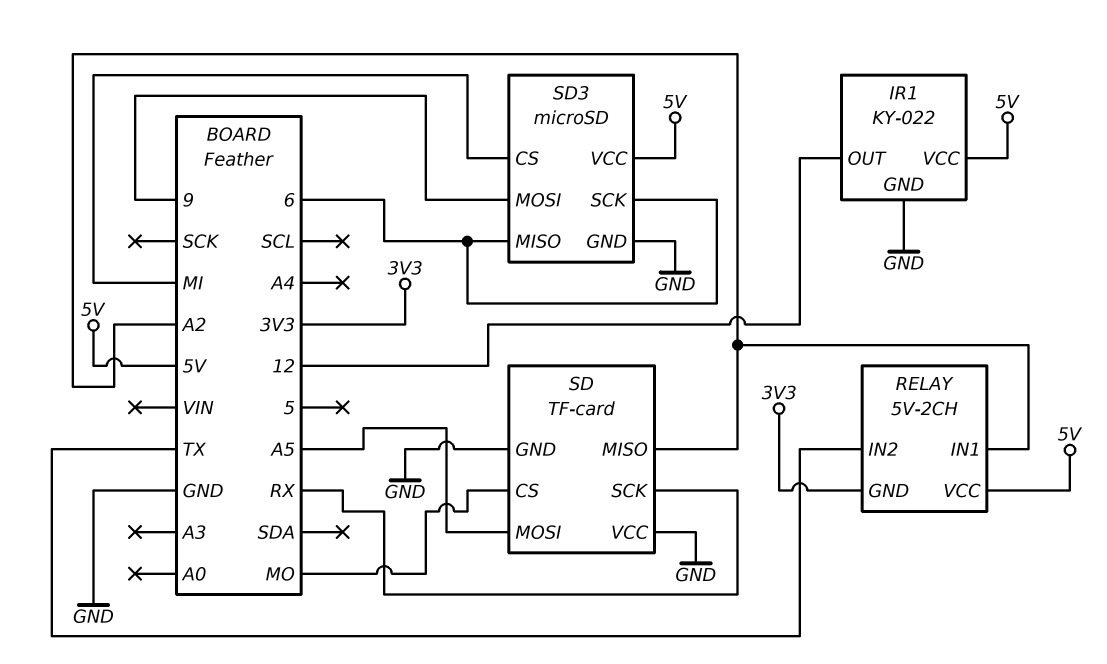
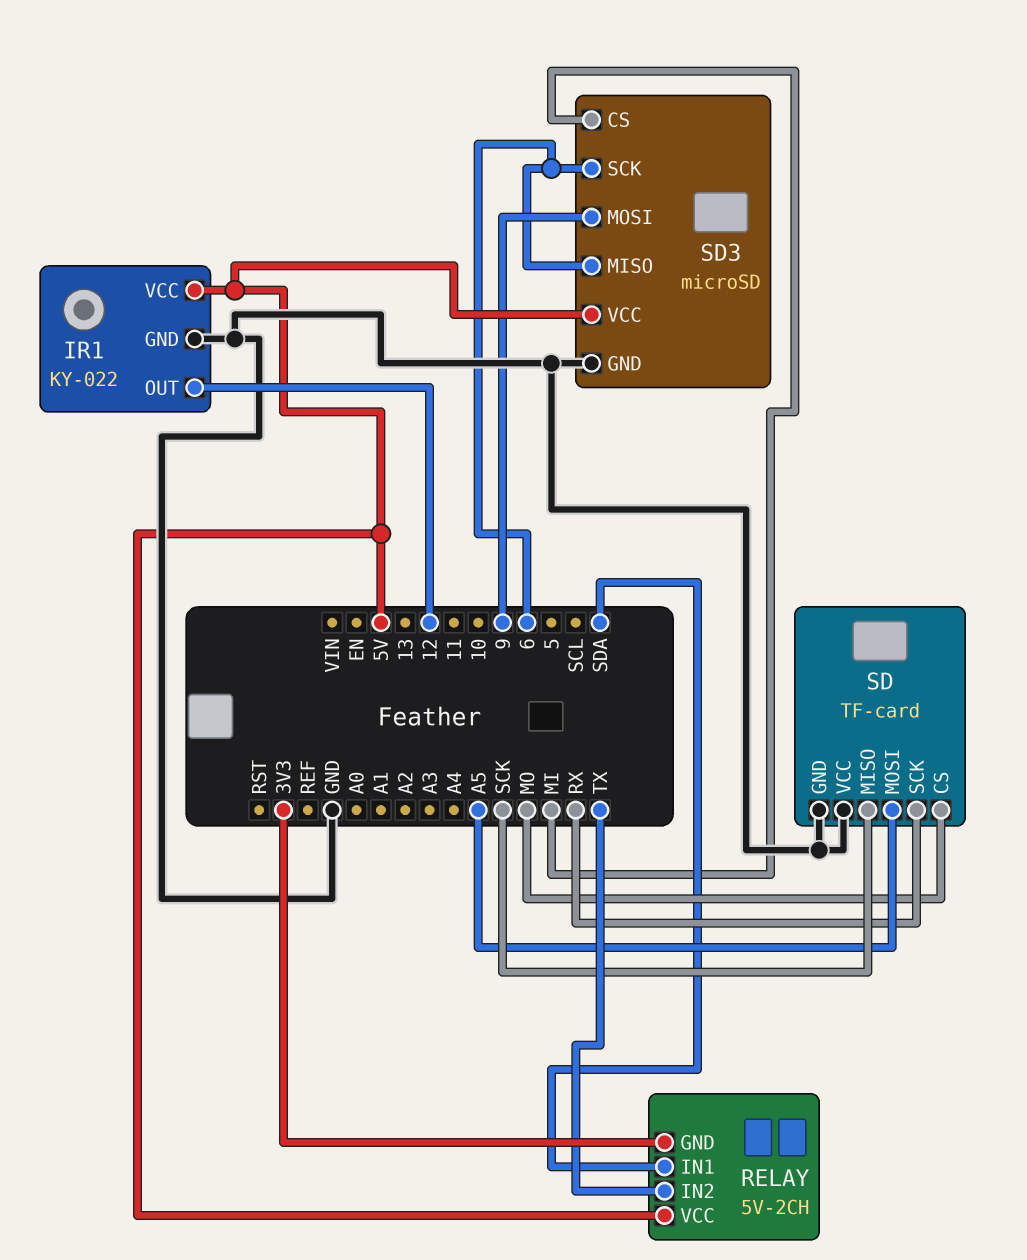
RELAY pin IN1: A2 -> SDA
SD pin MISO: A2 -> SCK

